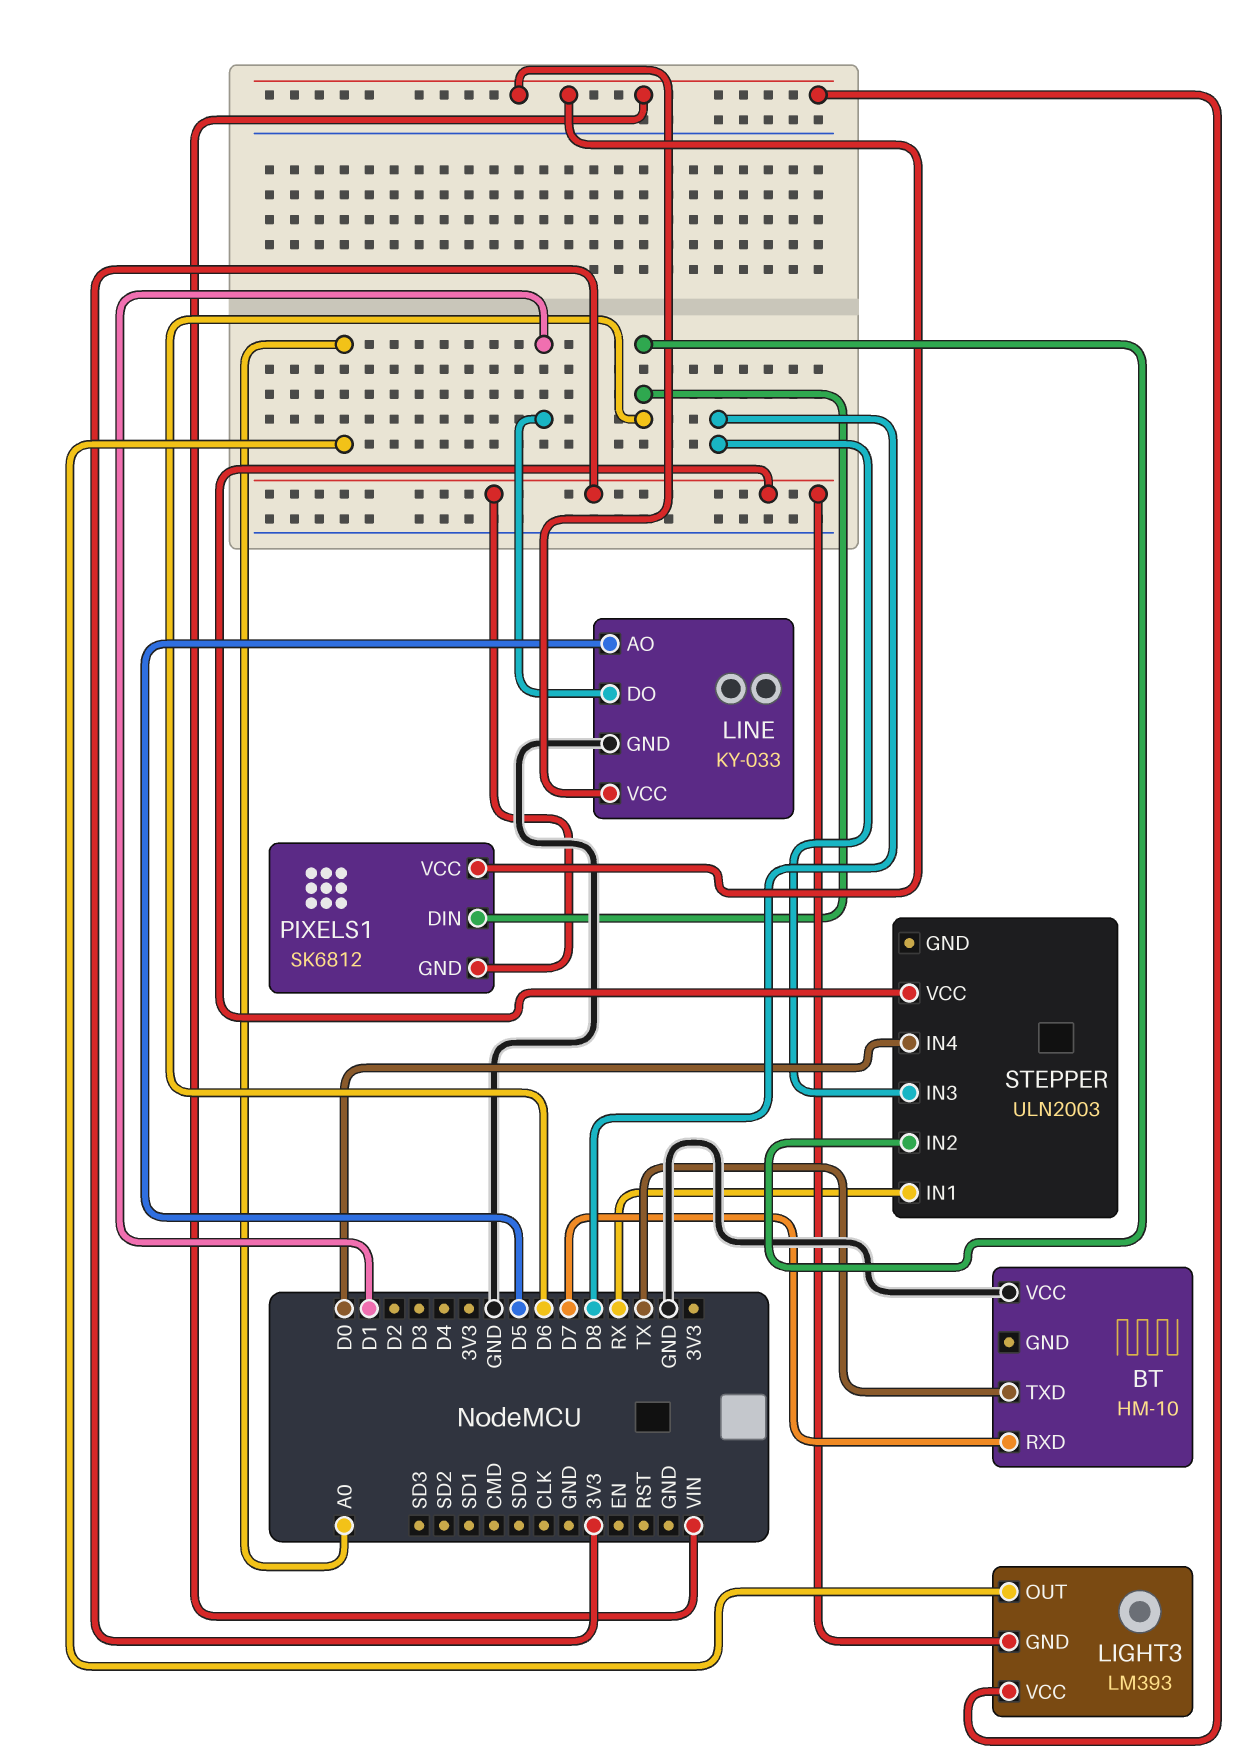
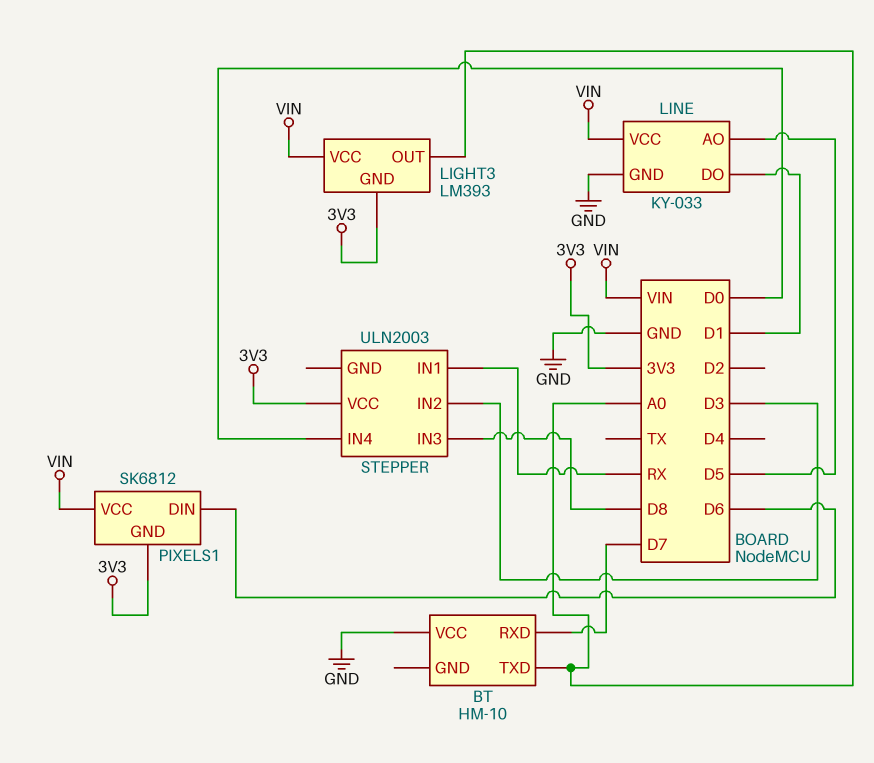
BT pin TXD: TX -> A0
STEPPER pin IN2: D6 -> D3

